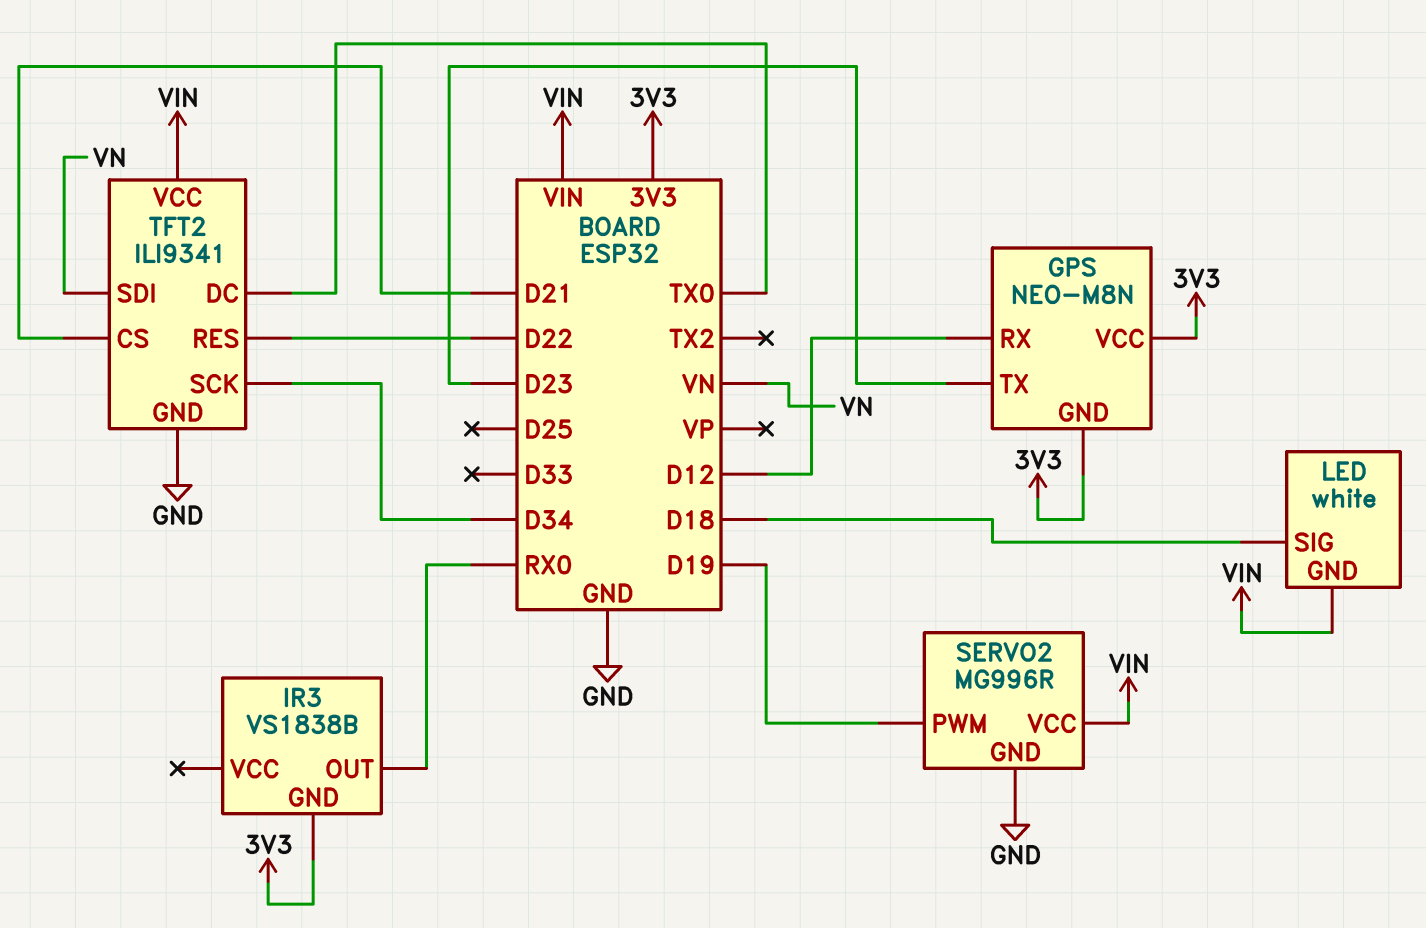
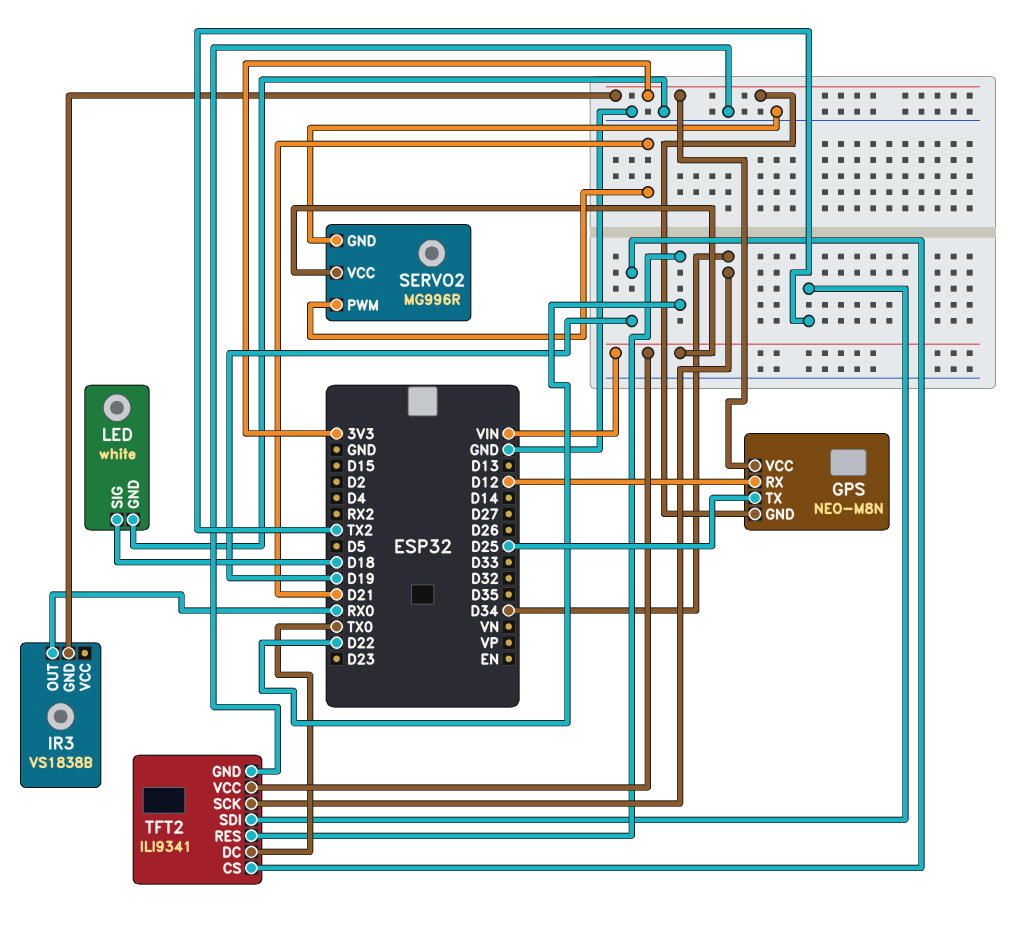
GPS pin TX: D23 -> D25
LED pin GND: VIN -> GND
SERVO2 pin PWM: D19 -> D21
TFT2 pin CS: D21 -> D19
TFT2 pin SDI: VN -> TX2

